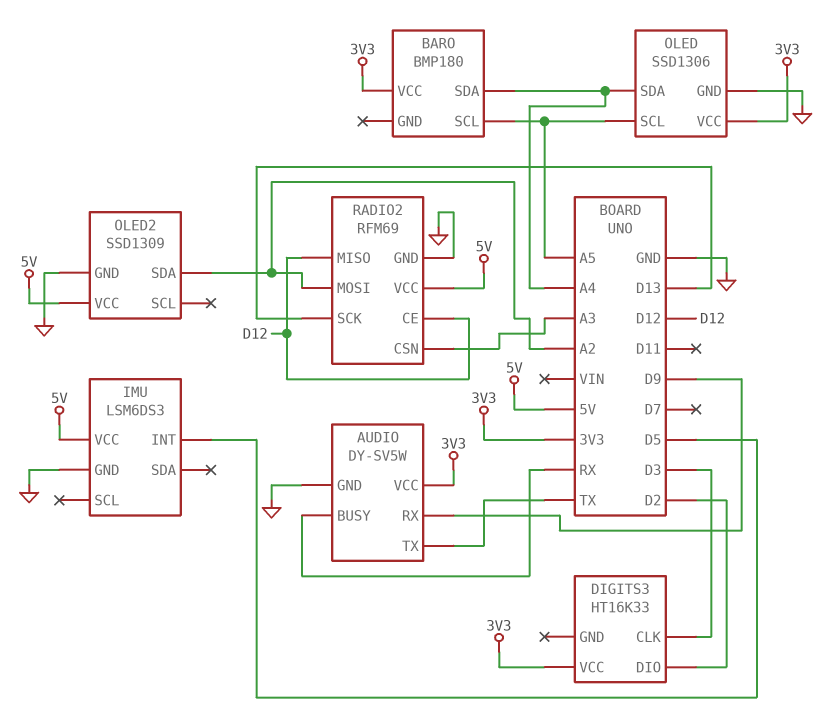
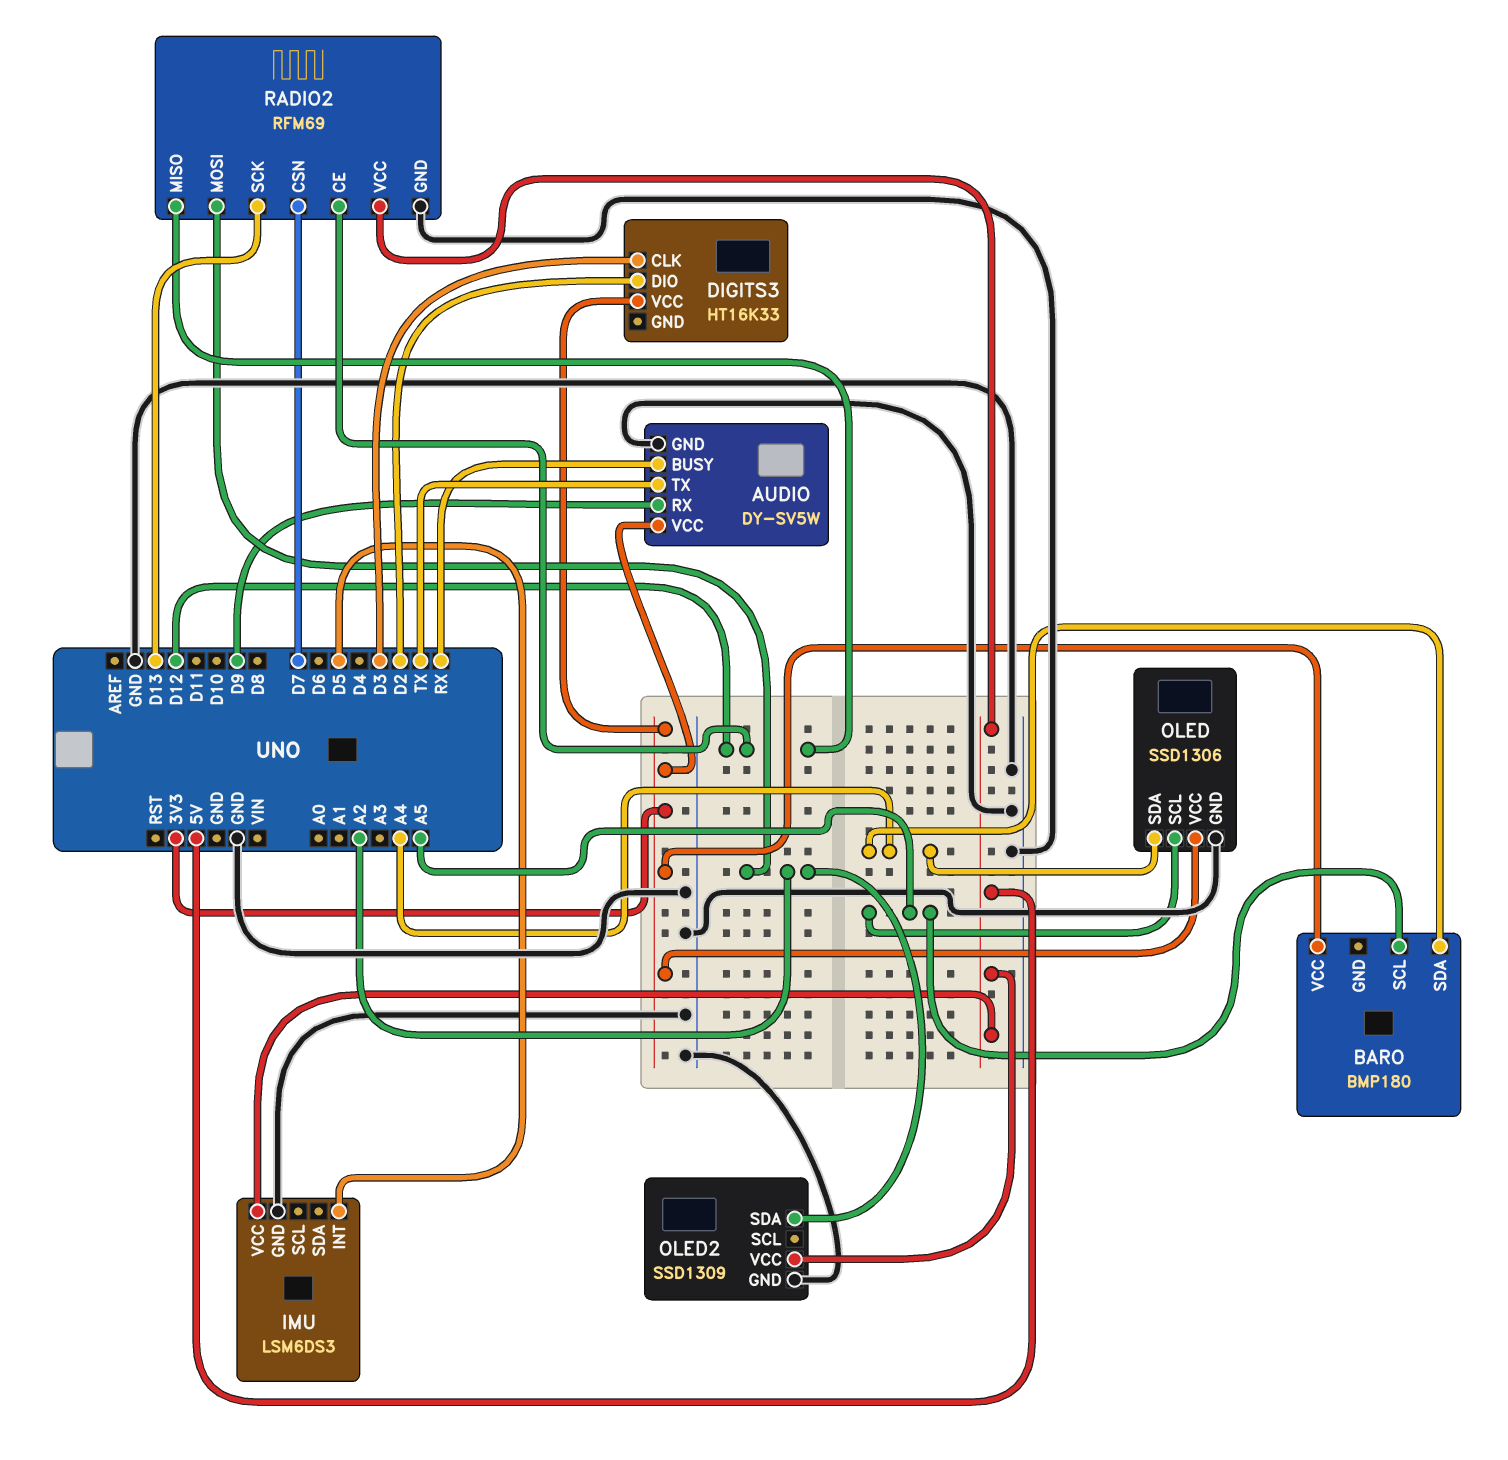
RADIO2 pin CSN: A3 -> D7

